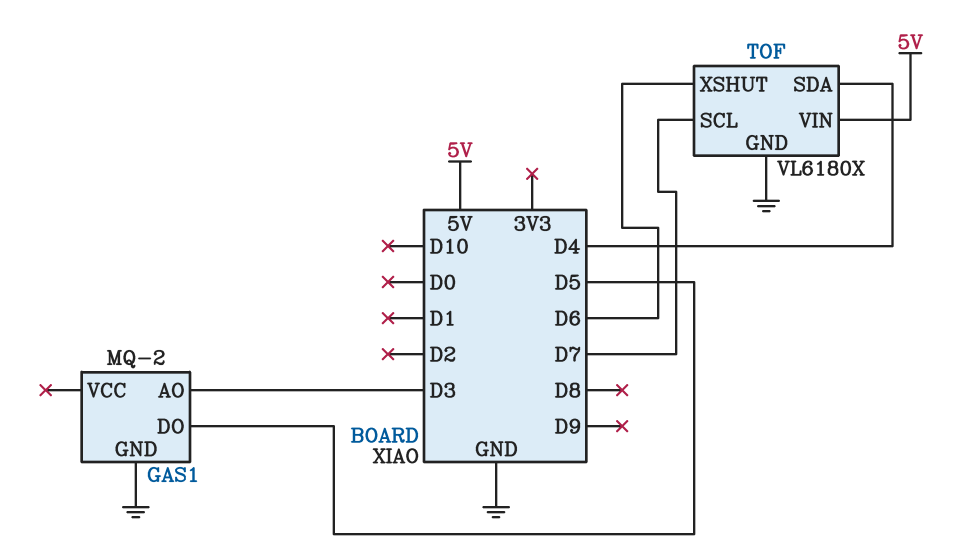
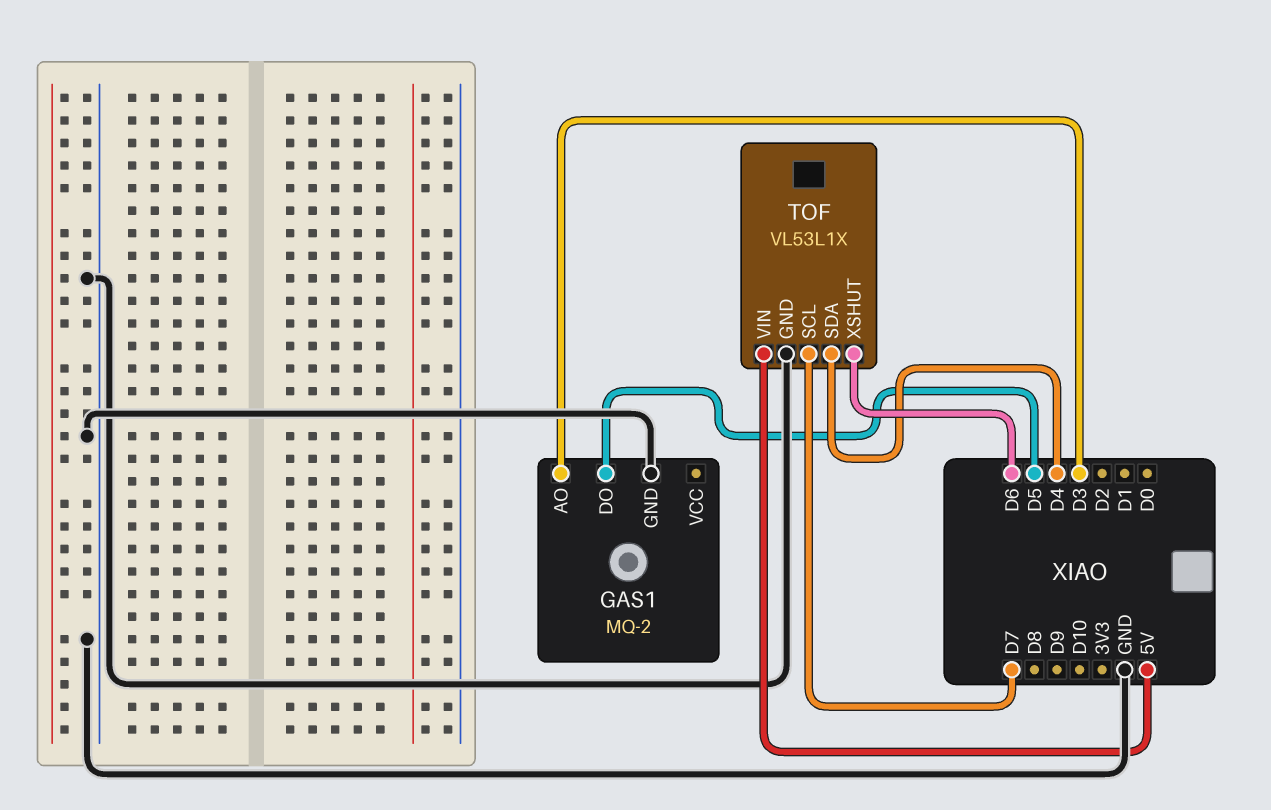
TOF: VL6180X -> VL53L1X

